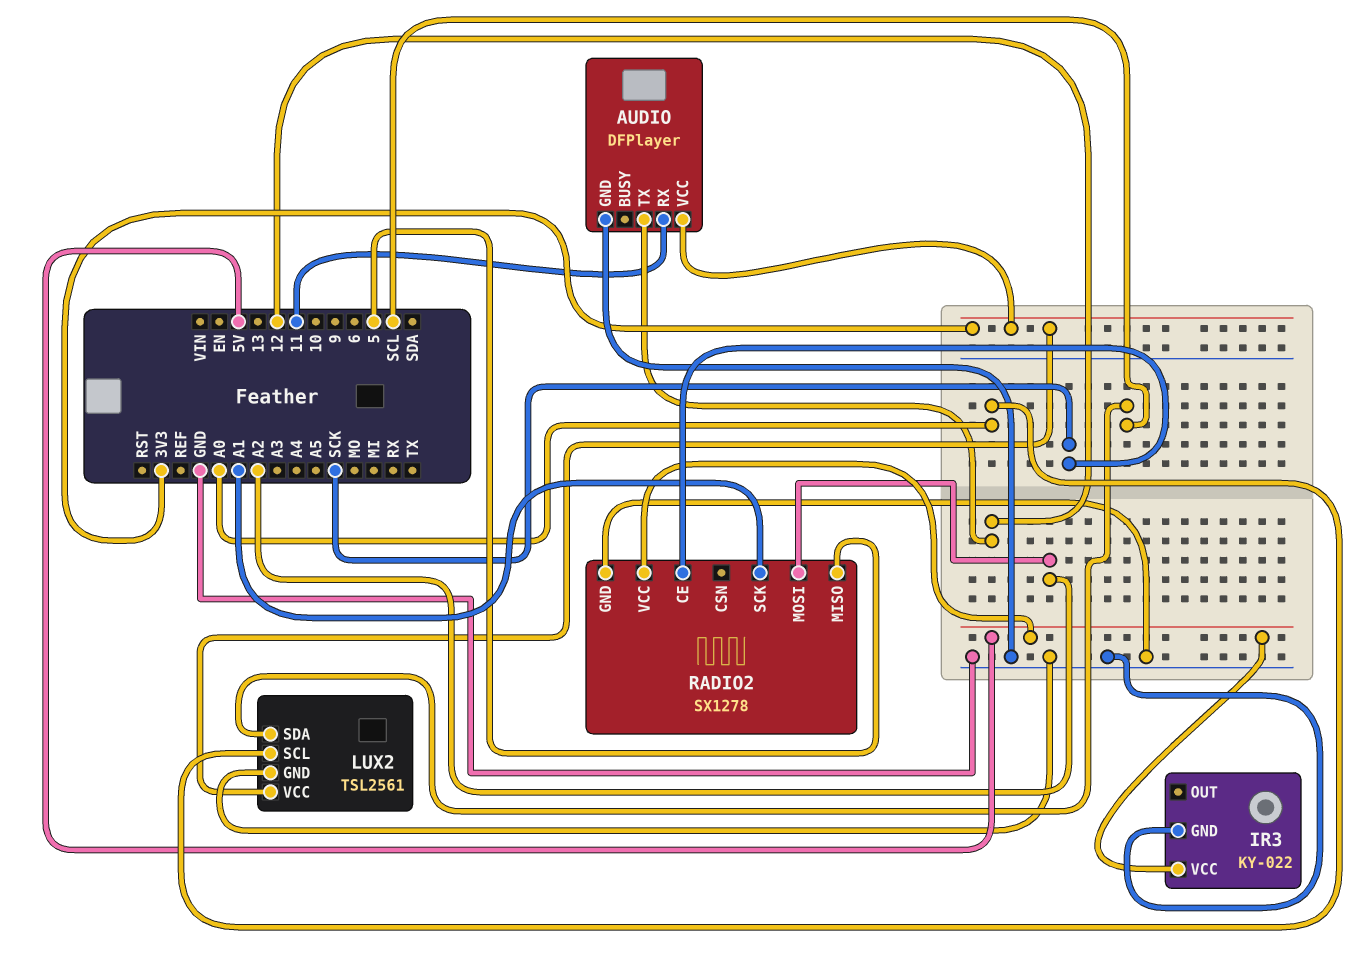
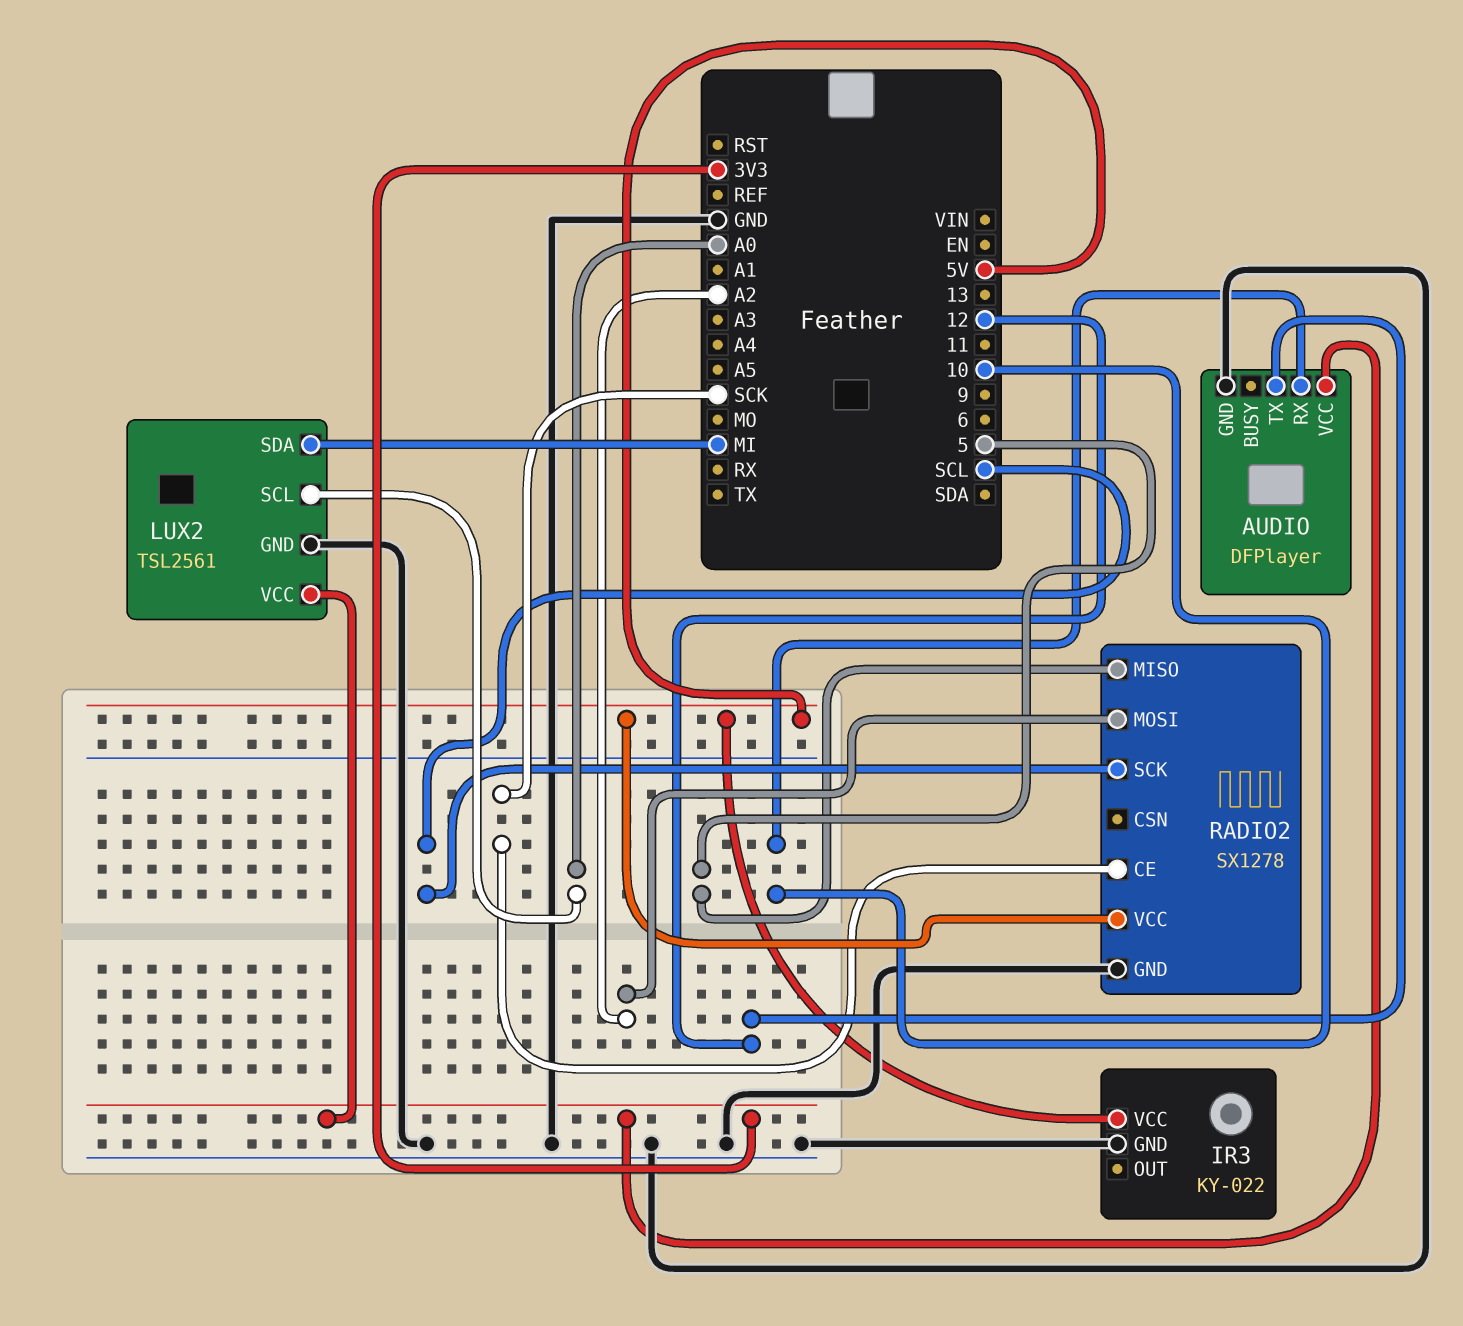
AUDIO pin RX: 11 -> 10
LUX2 pin SDA: SCL -> MI
RADIO2 pin SCK: A1 -> SCL

